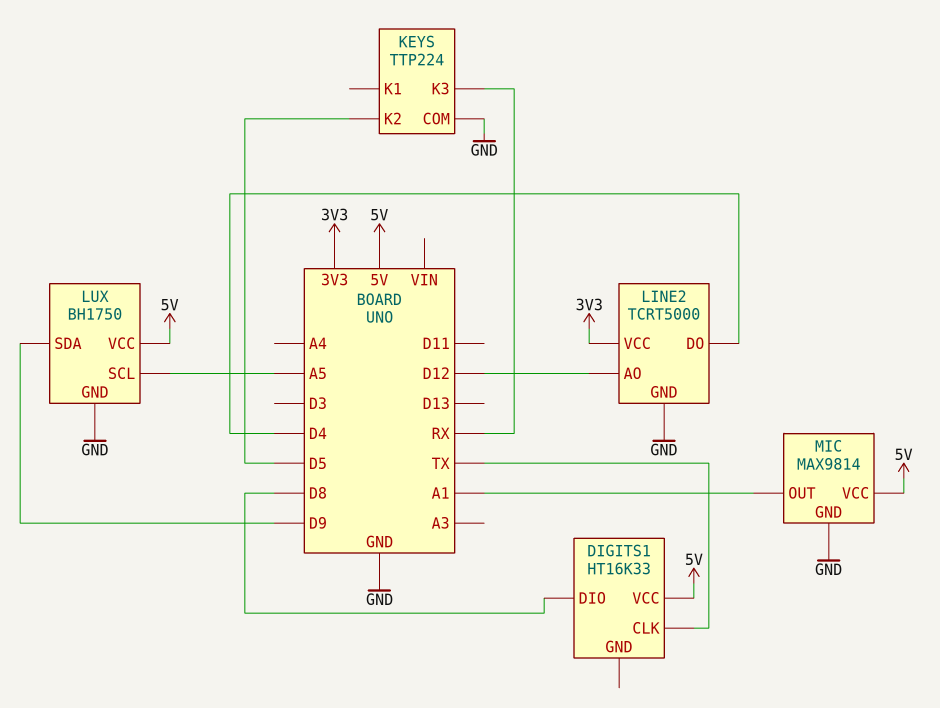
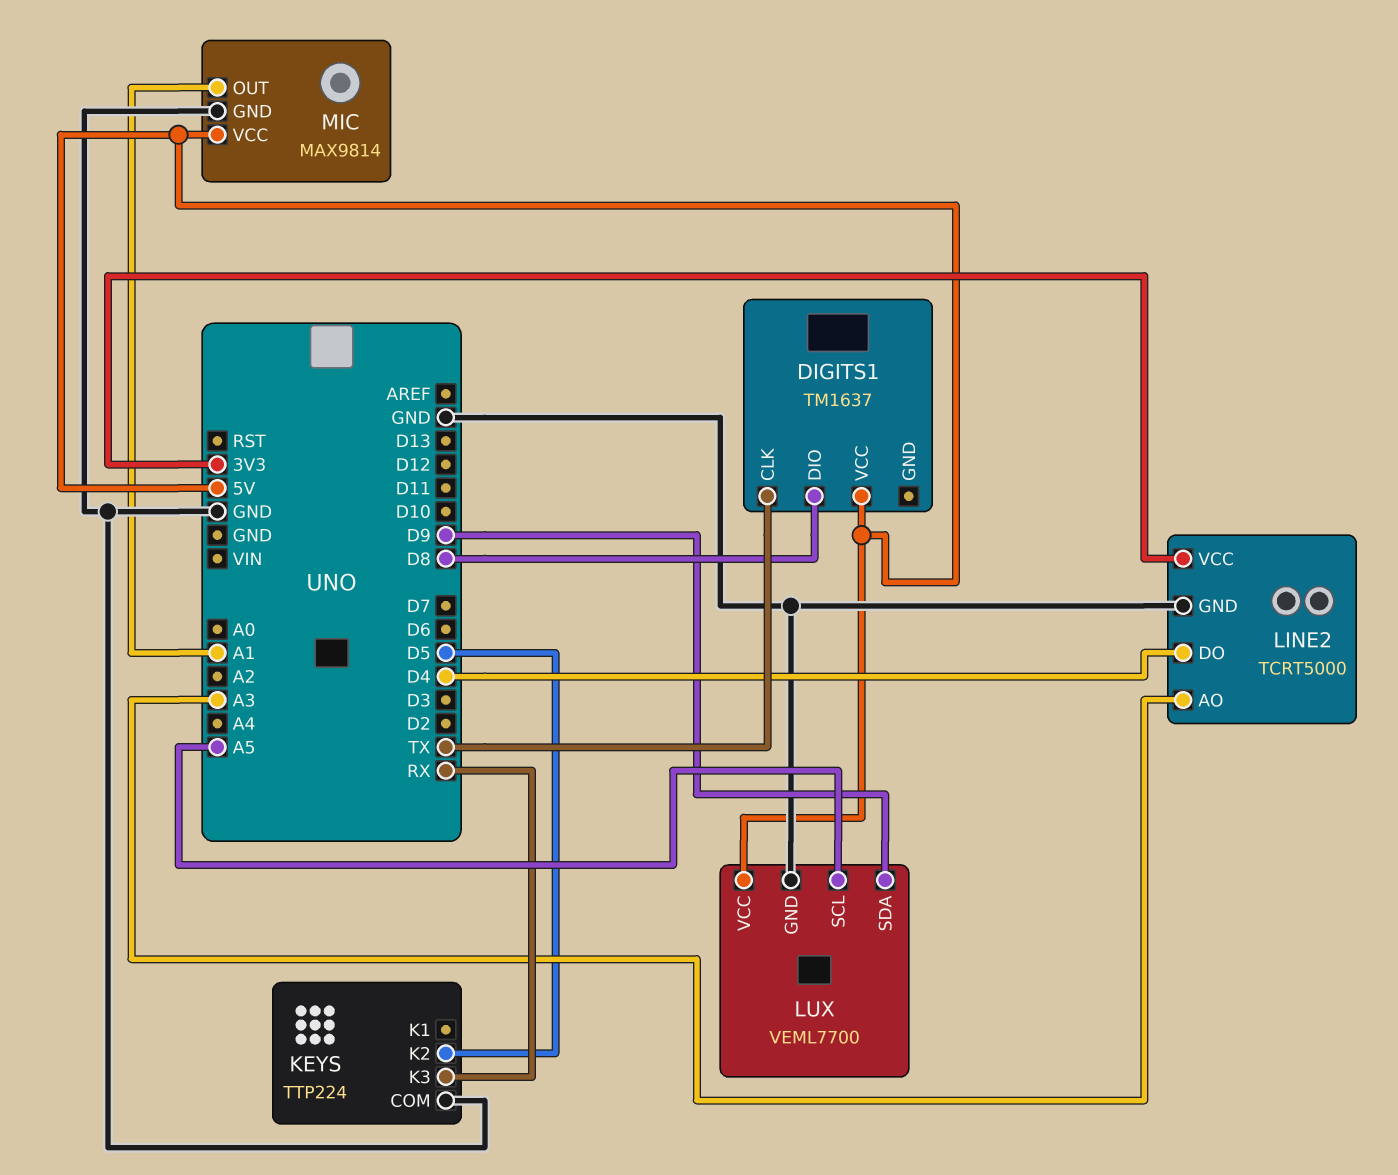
DIGITS1: HT16K33 -> TM1637
LINE2 pin AO: D12 -> A3
LUX: BH1750 -> VEML7700

